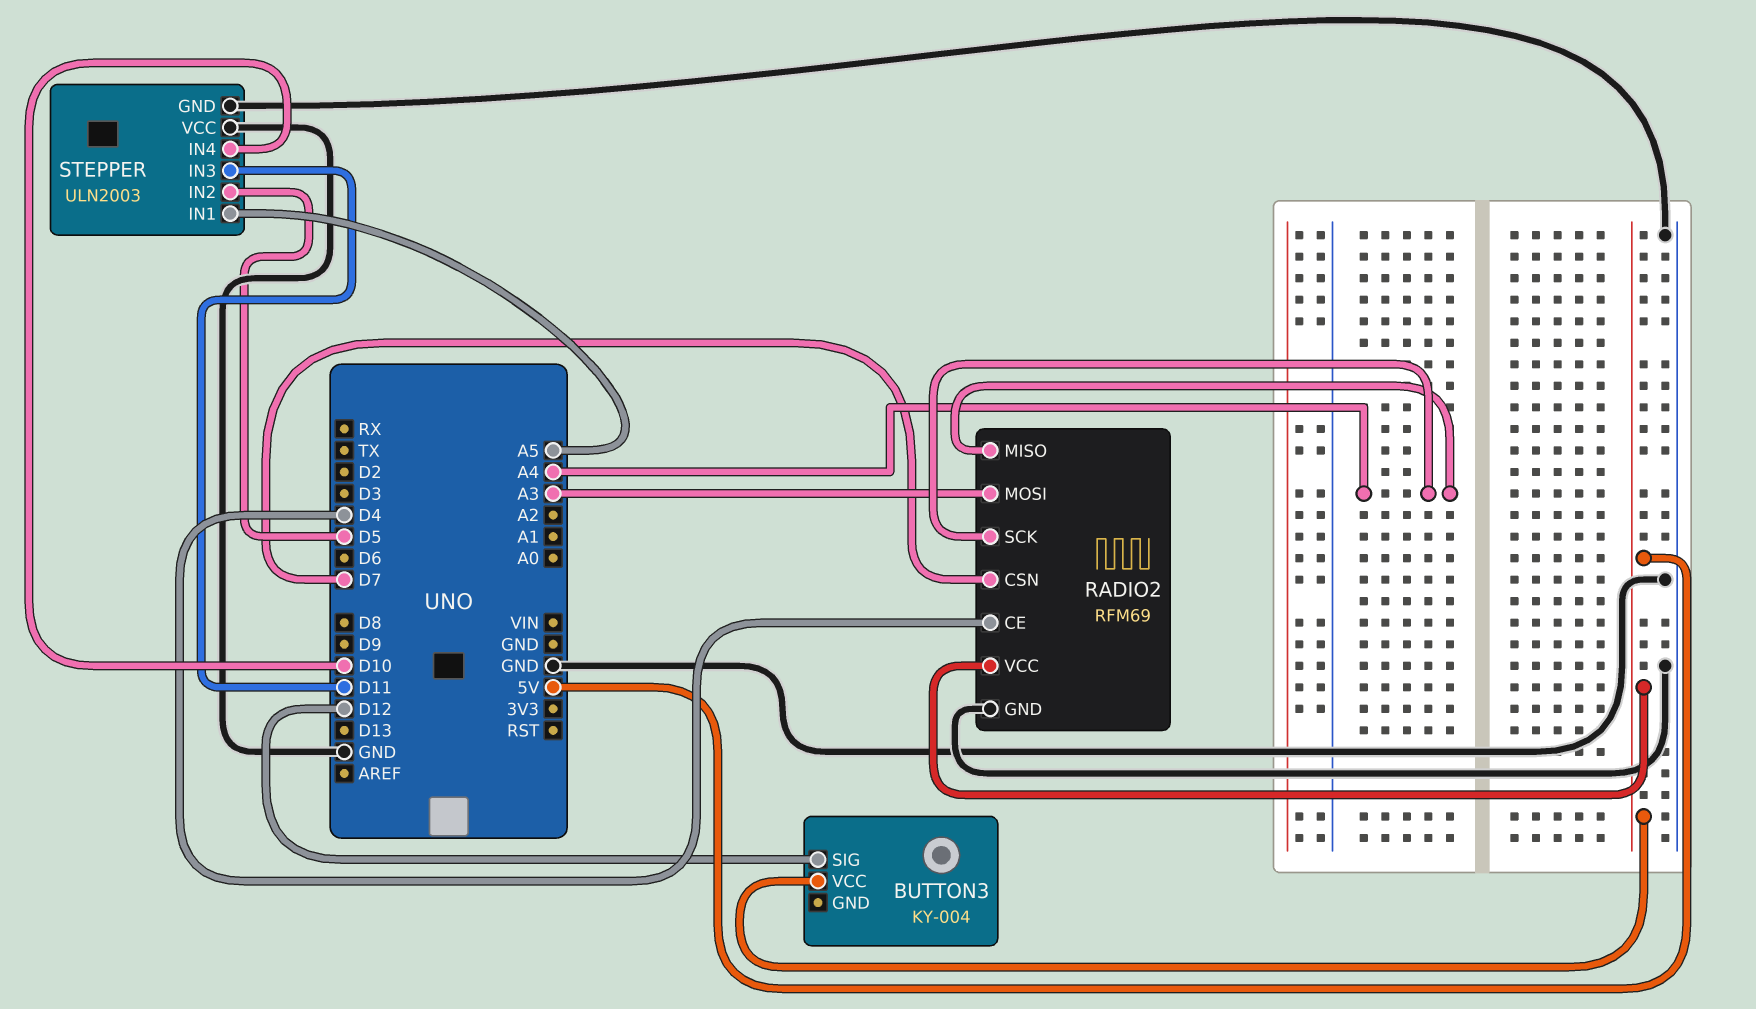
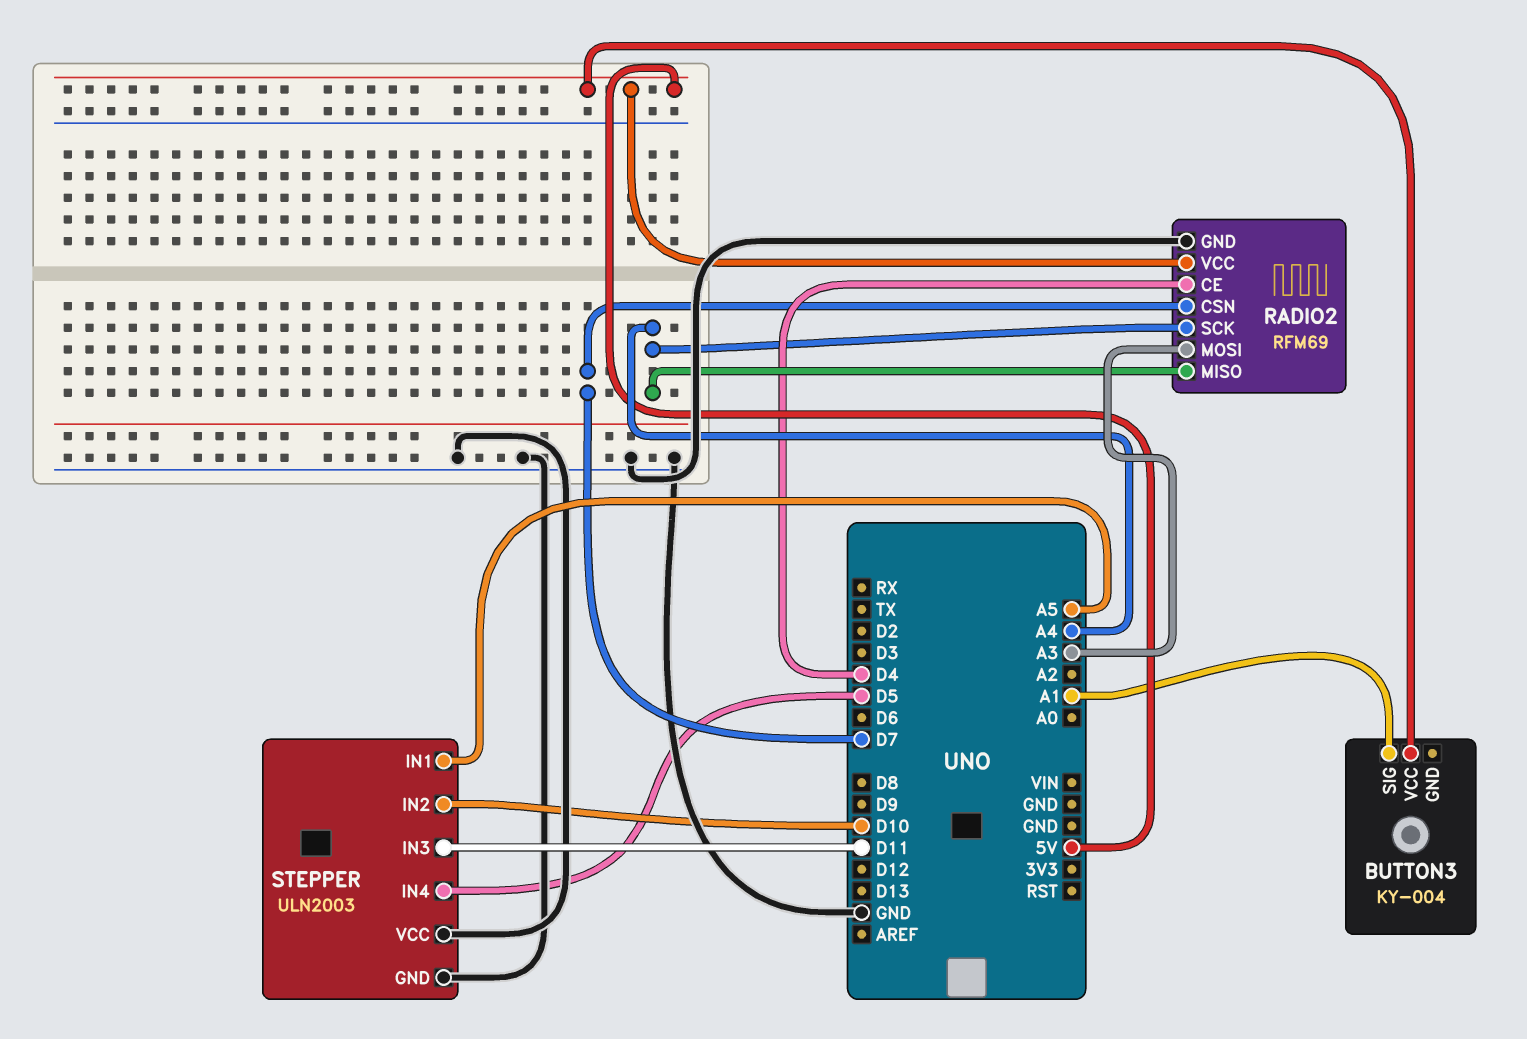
BUTTON3 pin SIG: D12 -> A1
STEPPER pin IN2: D5 -> D10
STEPPER pin IN4: D10 -> D5

